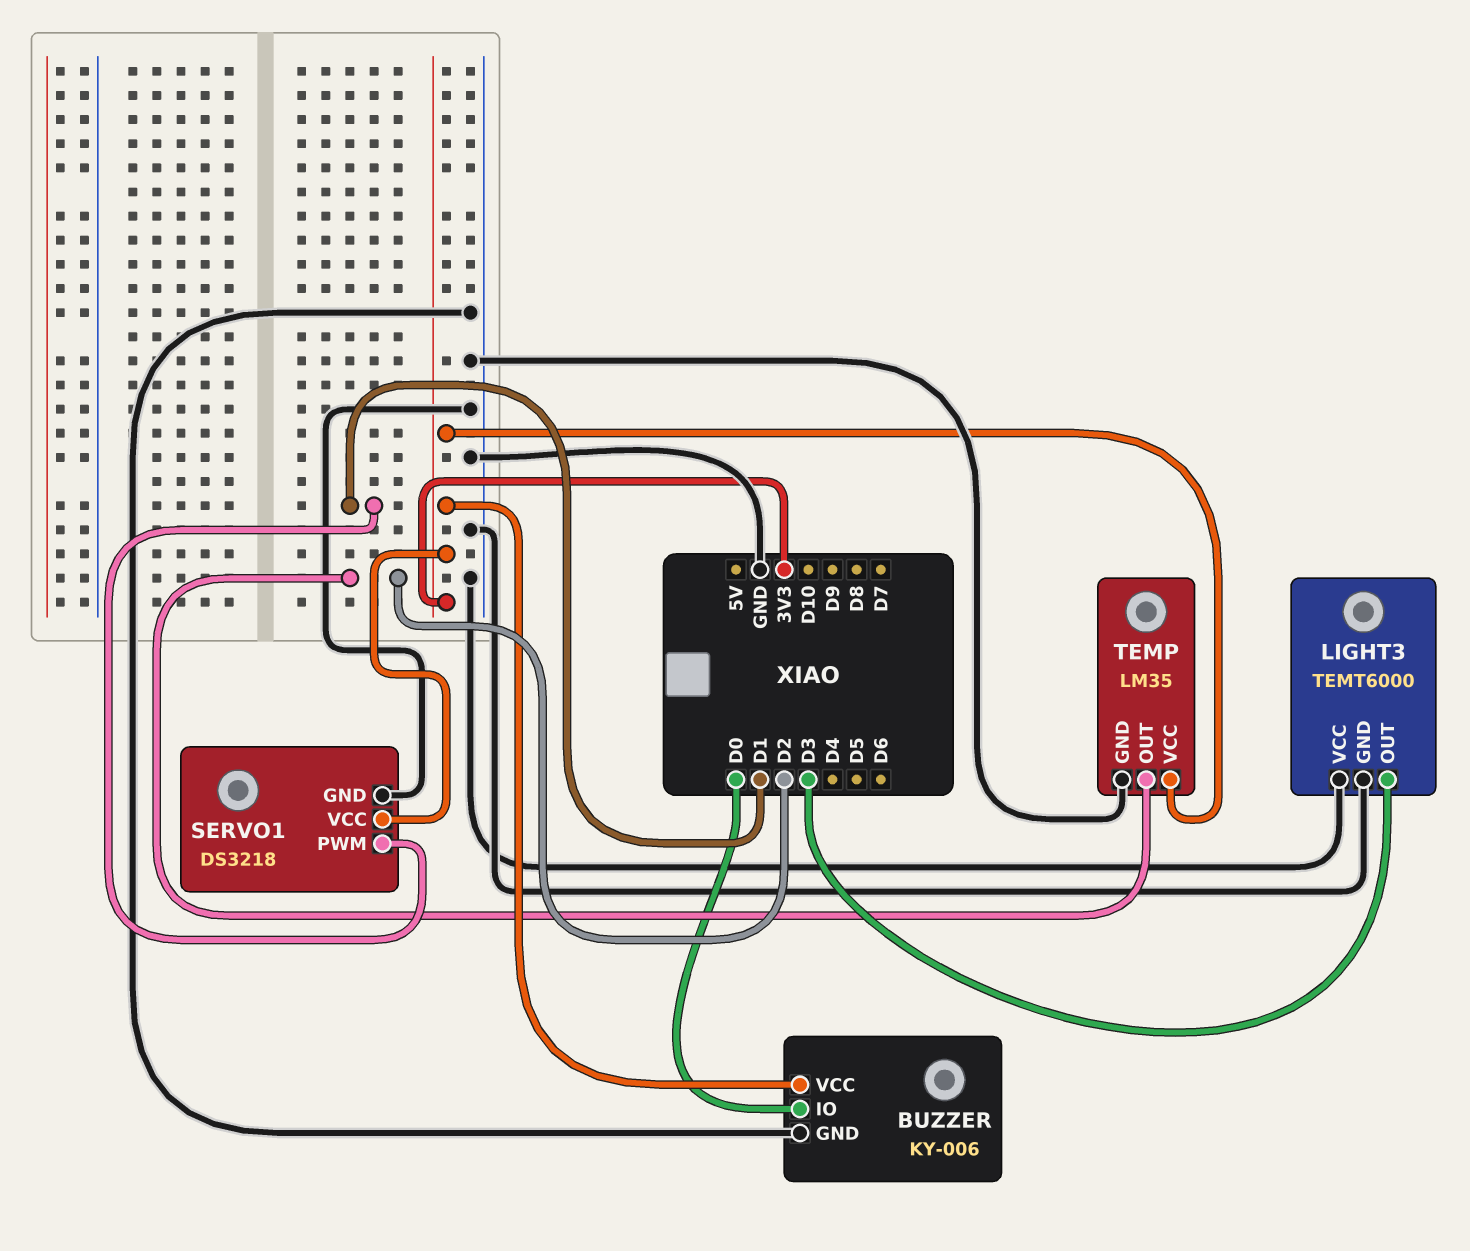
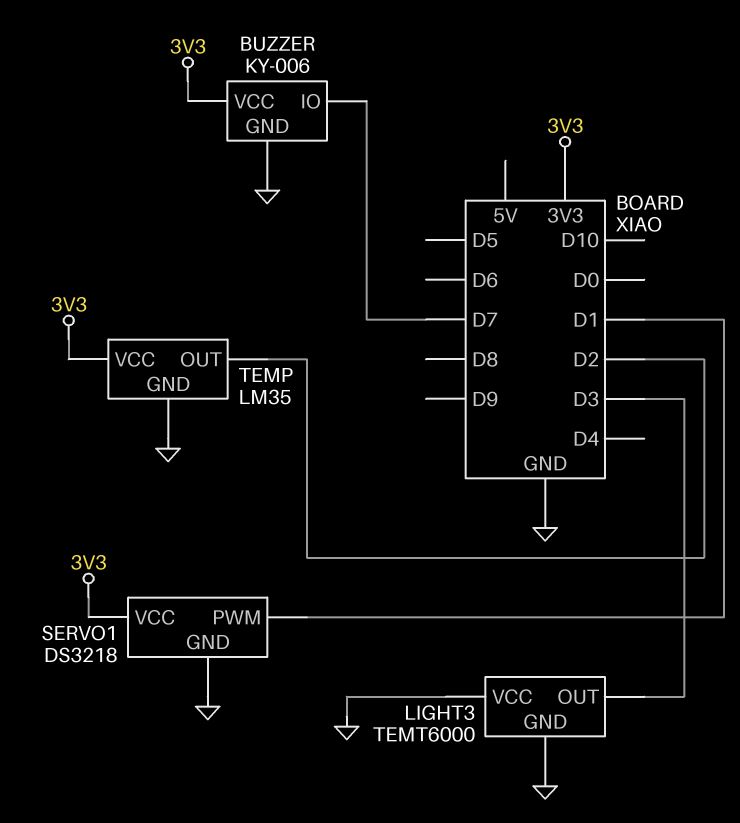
BUZZER pin IO: D0 -> D7

